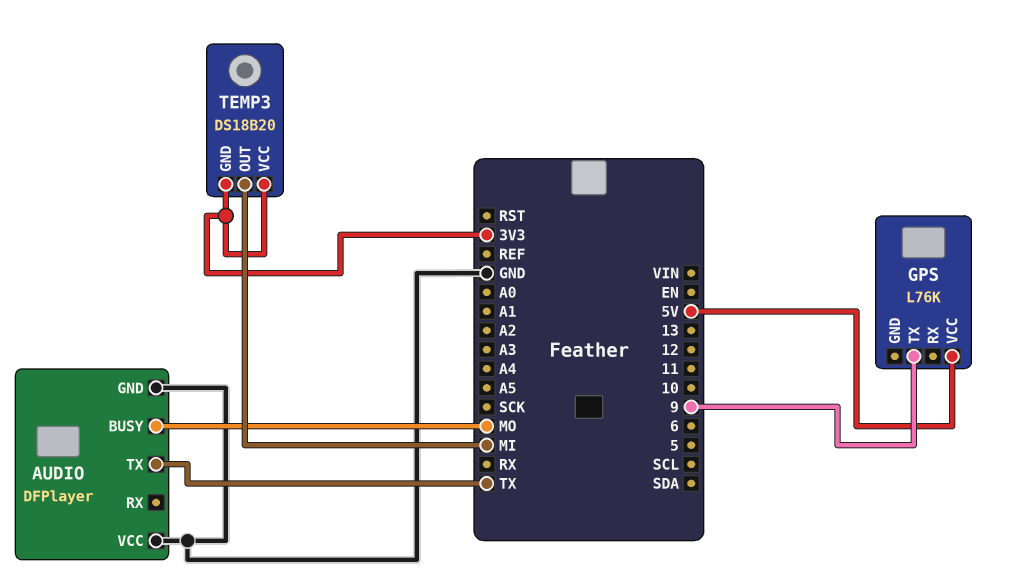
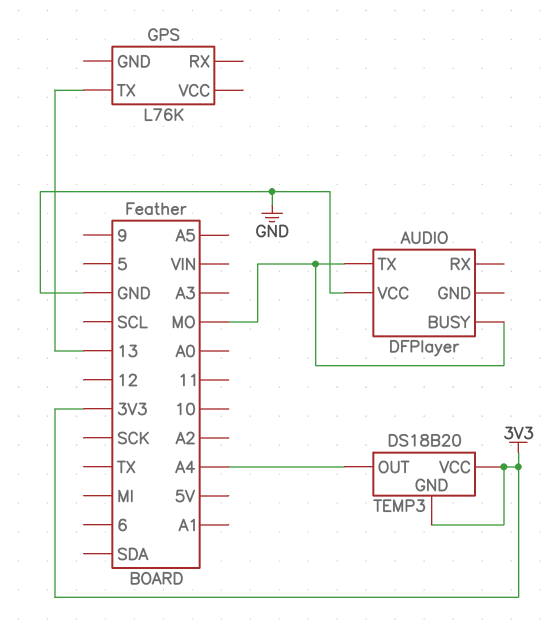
AUDIO pin GND: GND -> none
AUDIO pin TX: TX -> MO
GPS pin TX: 9 -> 13
GPS pin VCC: 5V -> none
TEMP3 pin OUT: MI -> A4

